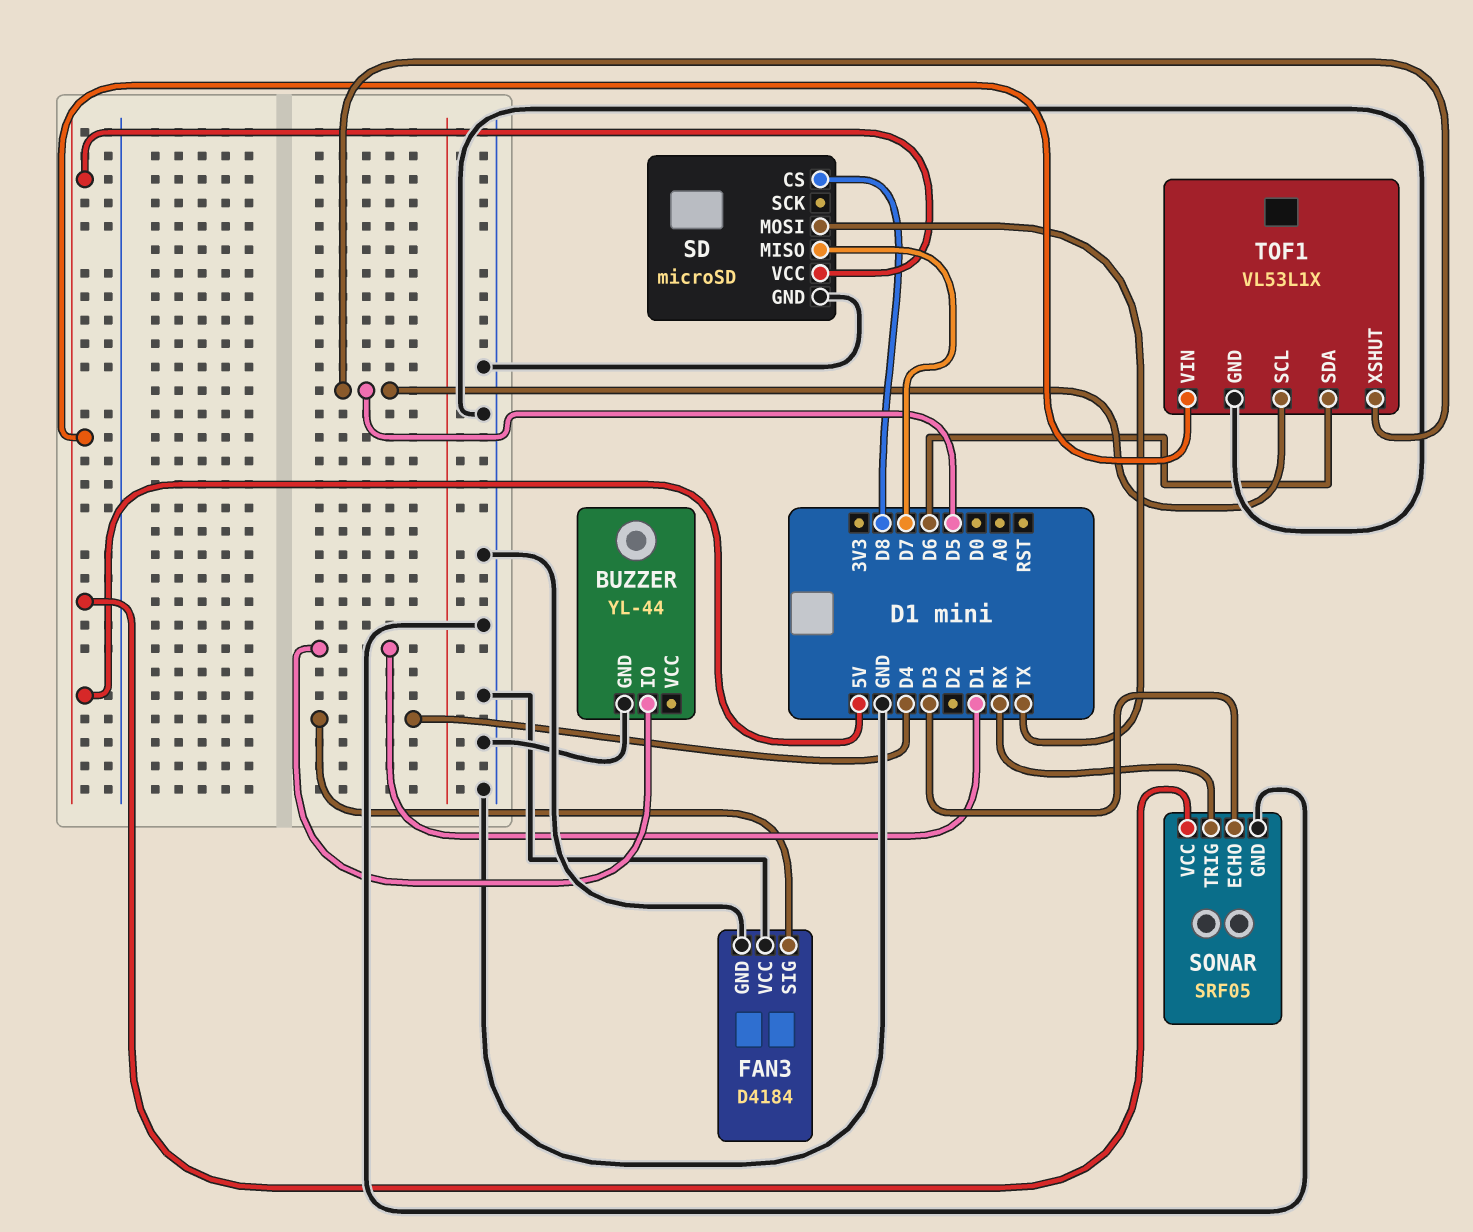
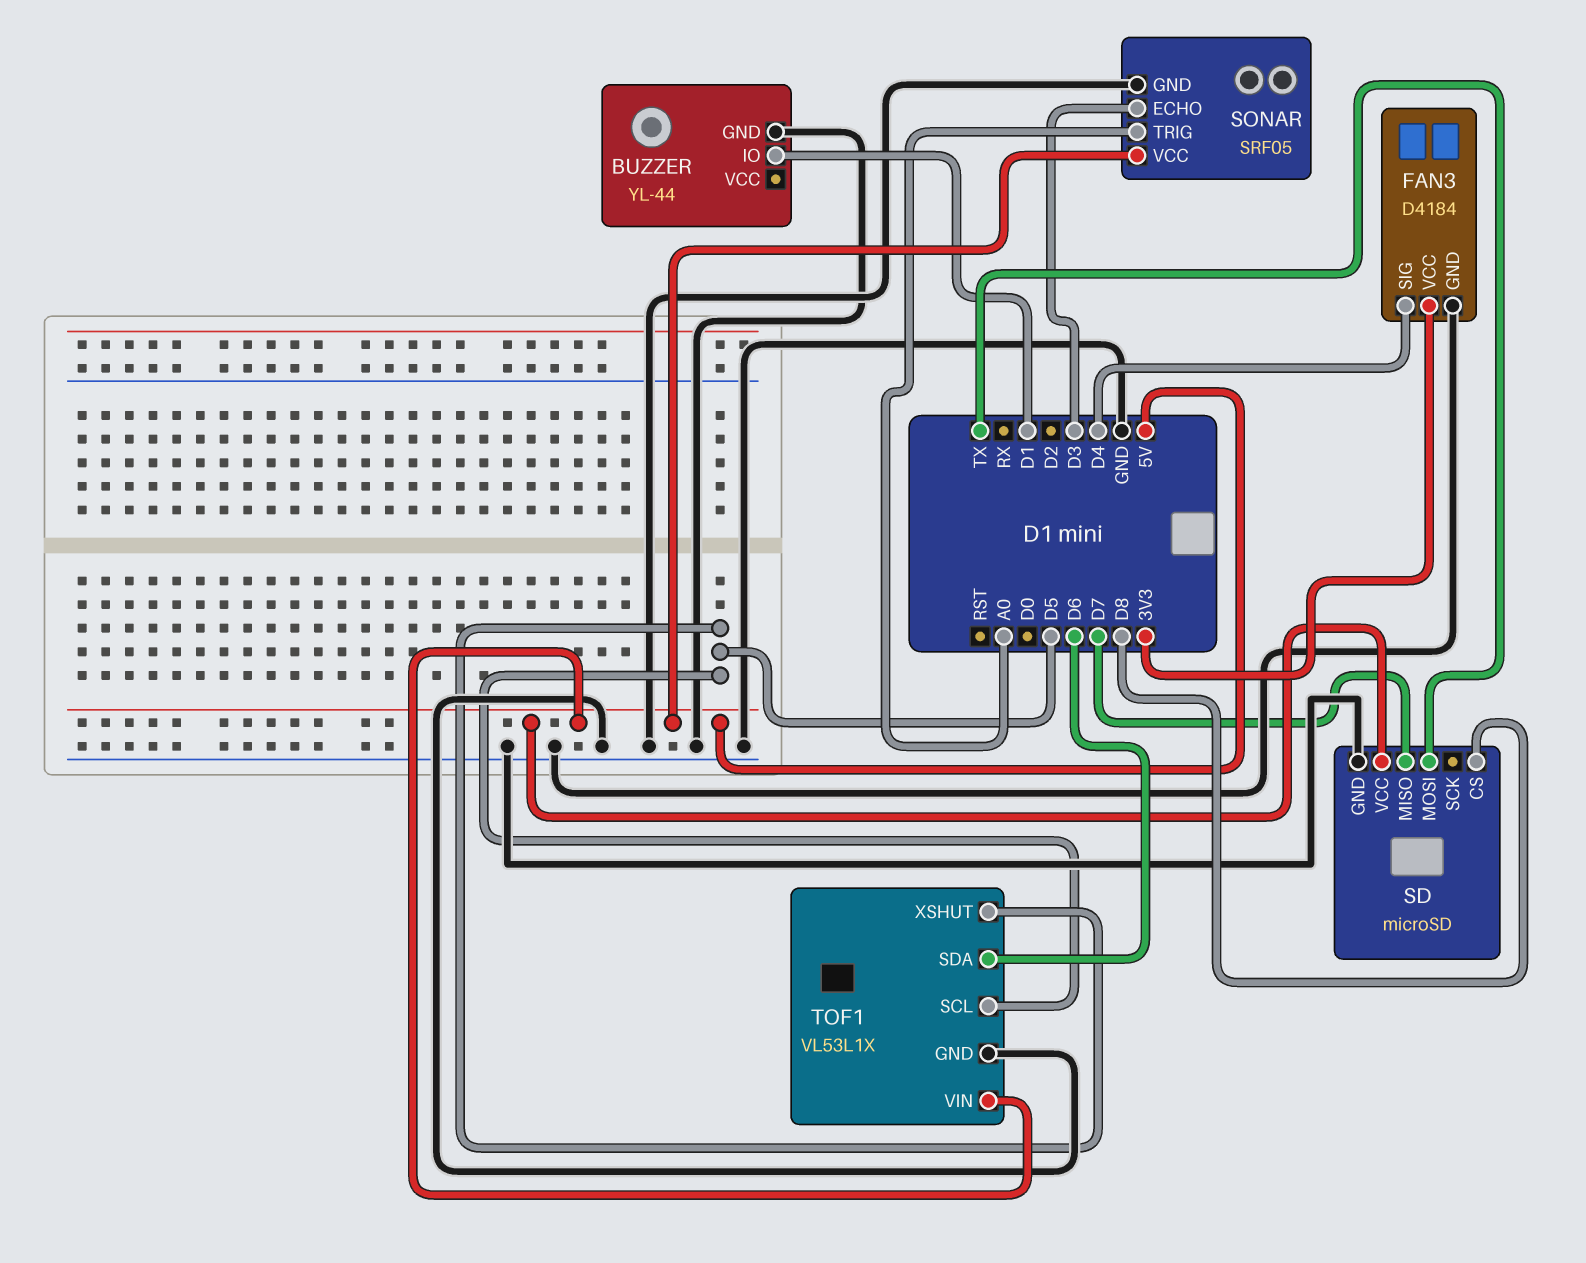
FAN3 pin VCC: GND -> 3V3
SONAR pin TRIG: RX -> A0

